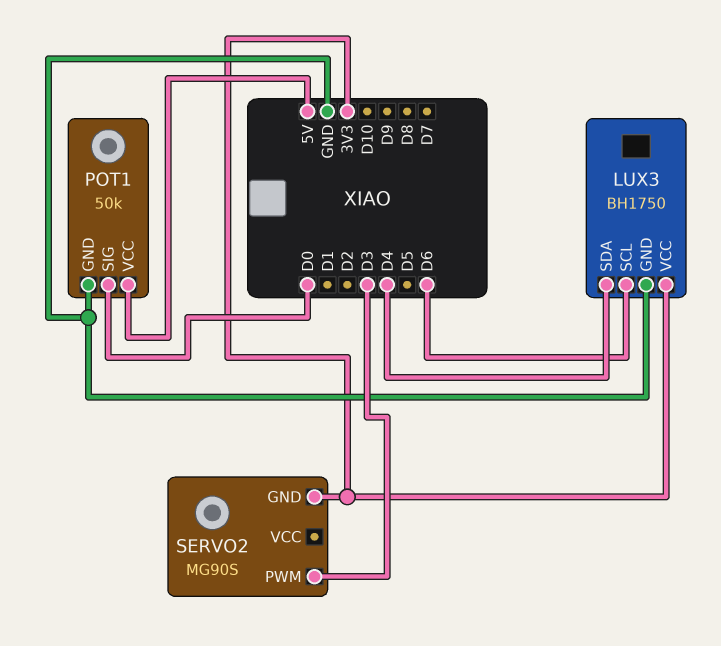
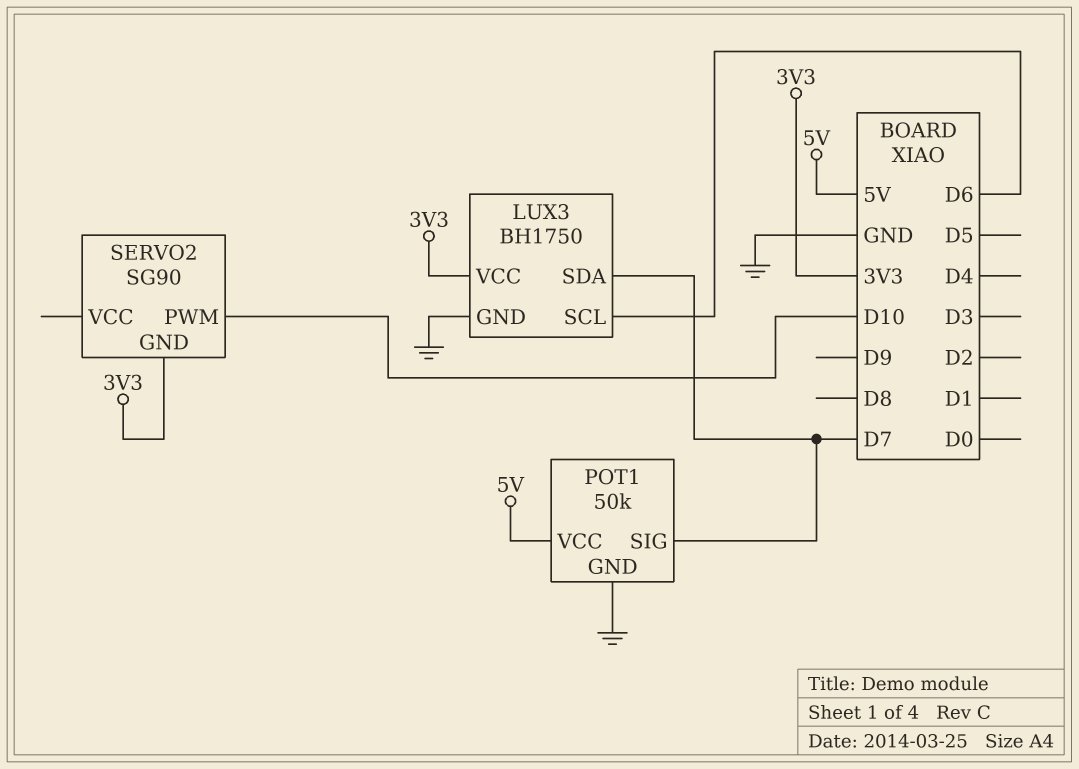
LUX3 pin SDA: D4 -> D7
POT1 pin SIG: D0 -> D7
SERVO2: MG90S -> SG90
SERVO2 pin PWM: D3 -> D10

